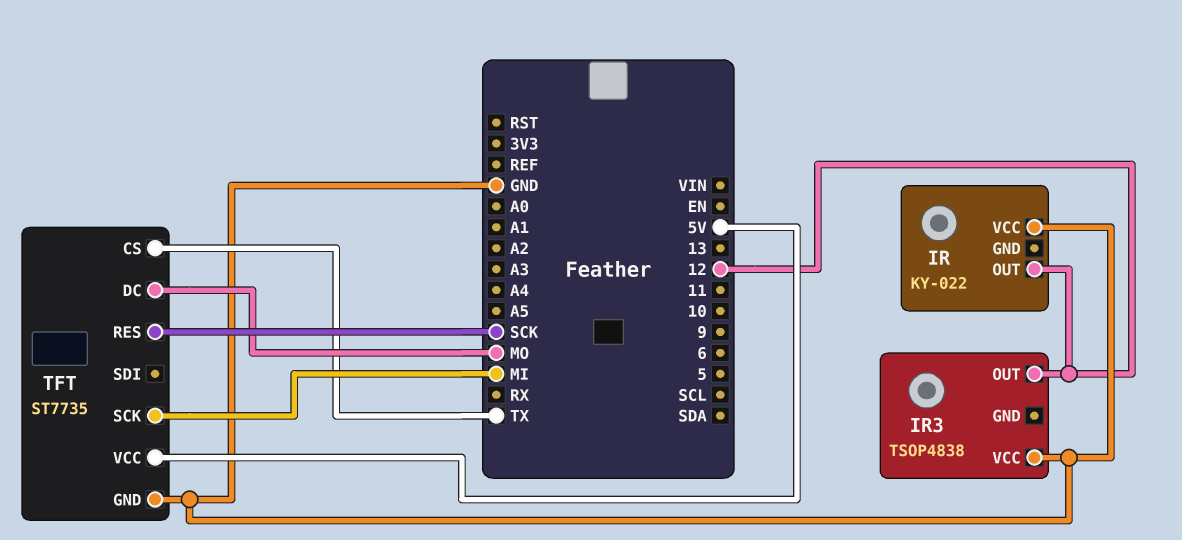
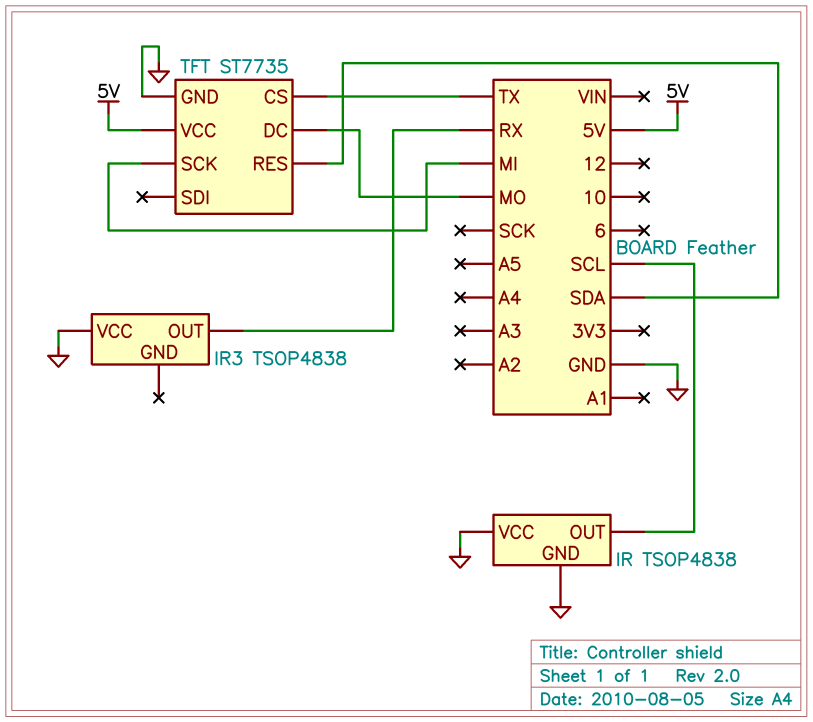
IR: KY-022 -> TSOP4838
IR pin GND: none -> GND
IR pin OUT: 12 -> SCL
IR3 pin OUT: 12 -> RX
TFT pin RES: SCK -> SDA

